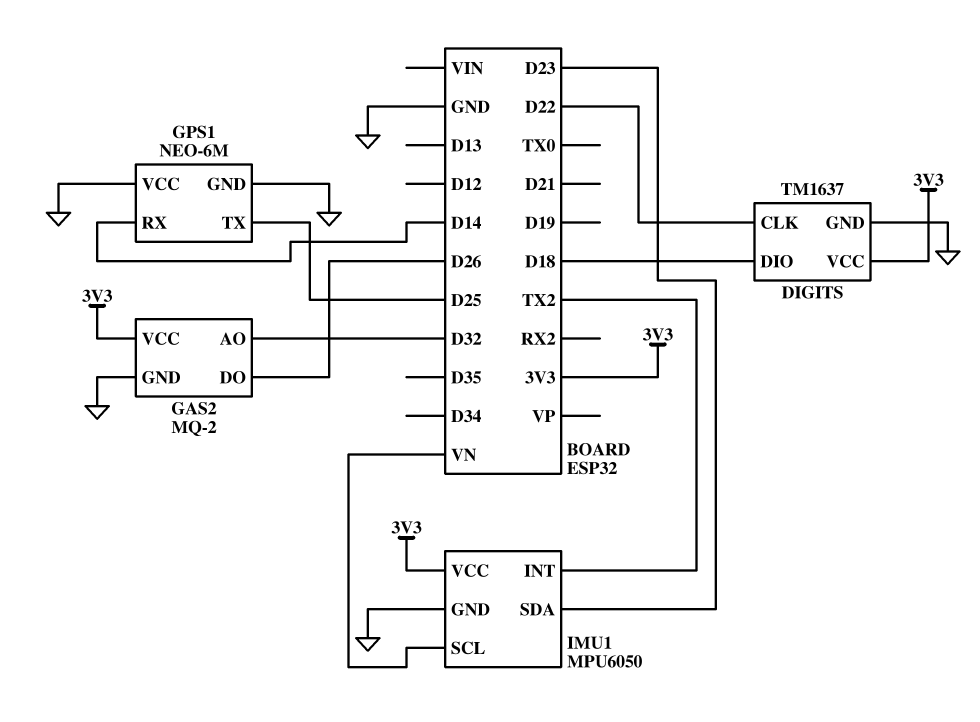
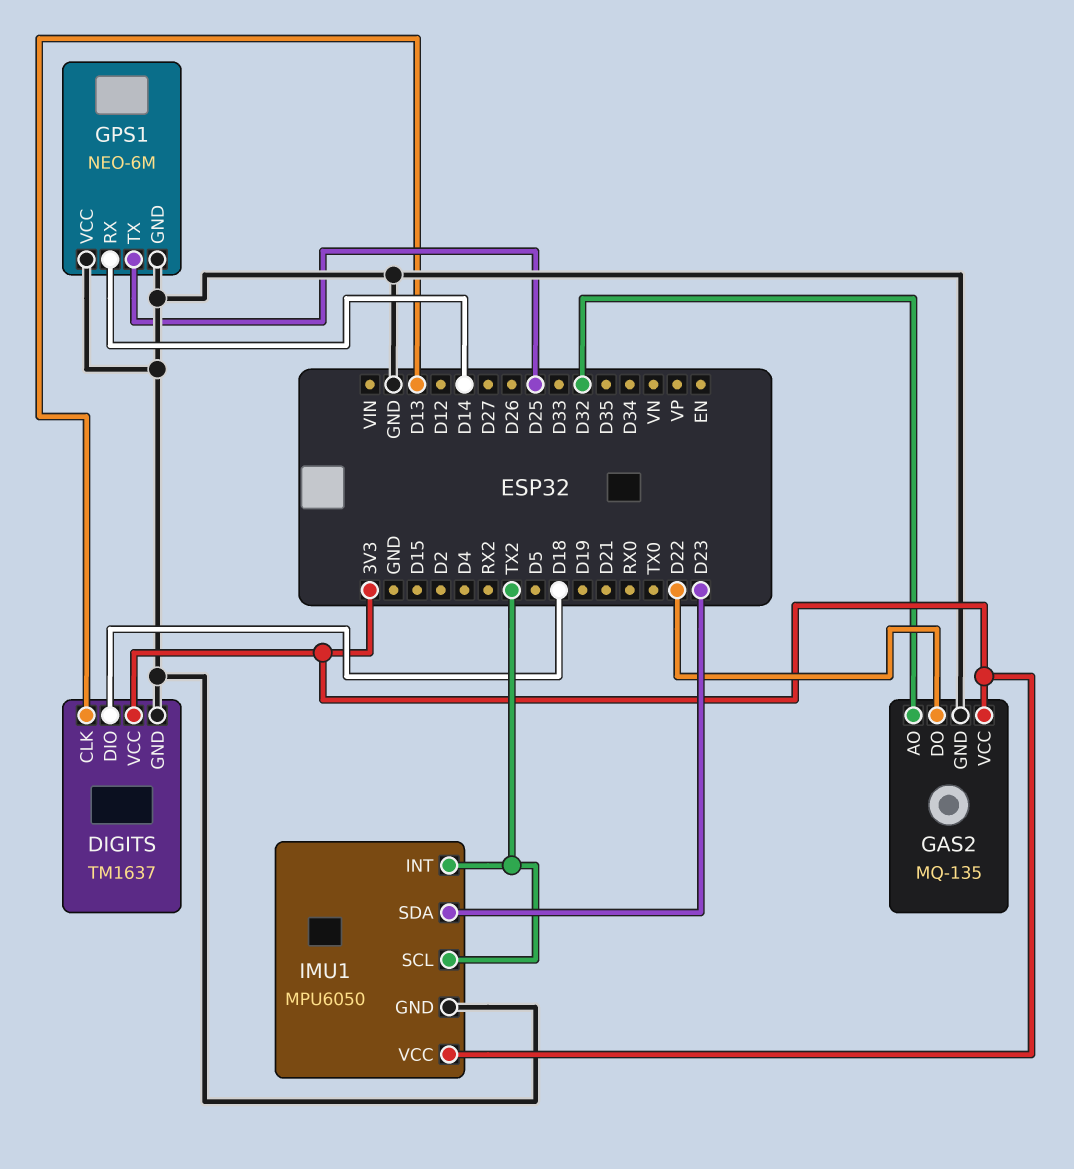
DIGITS pin CLK: D22 -> D13
GAS2: MQ-2 -> MQ-135
GAS2 pin DO: D26 -> D22
IMU1 pin SCL: VN -> TX2

